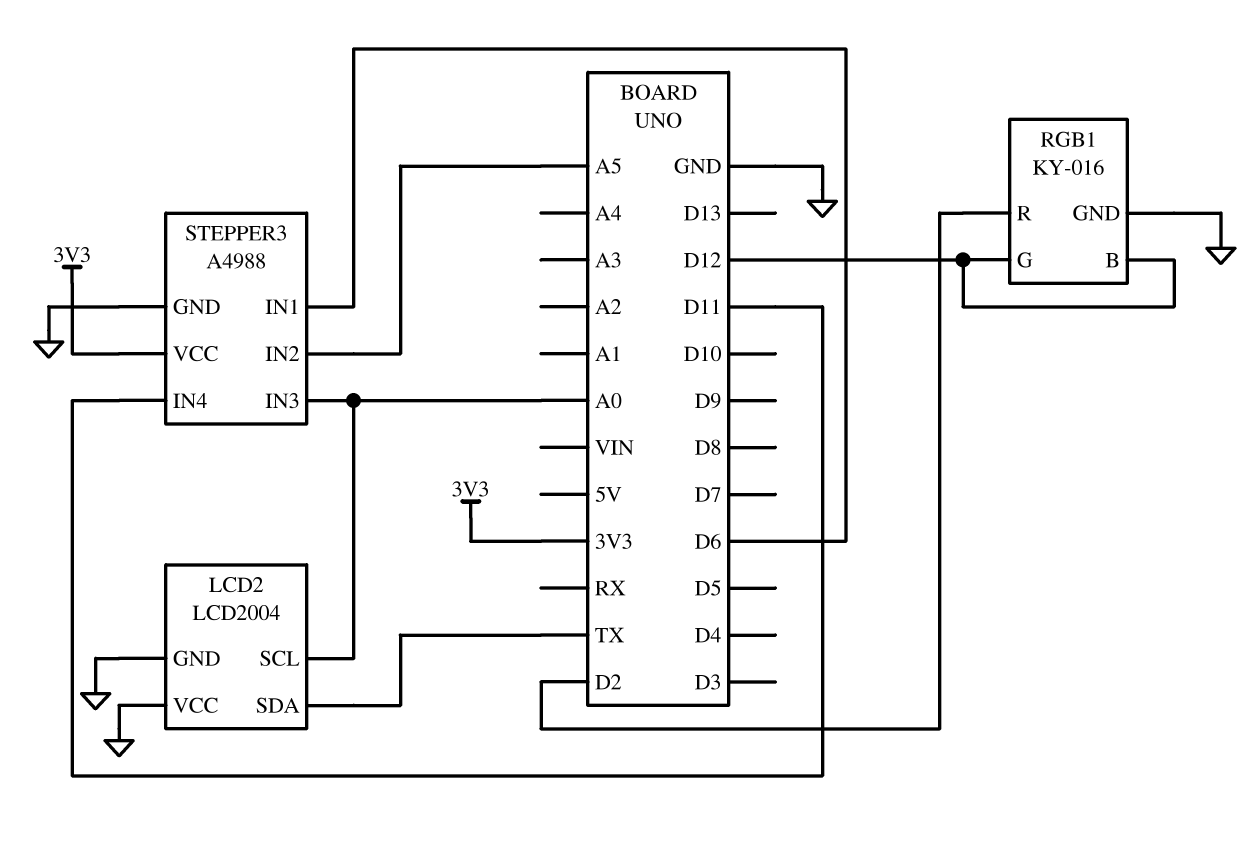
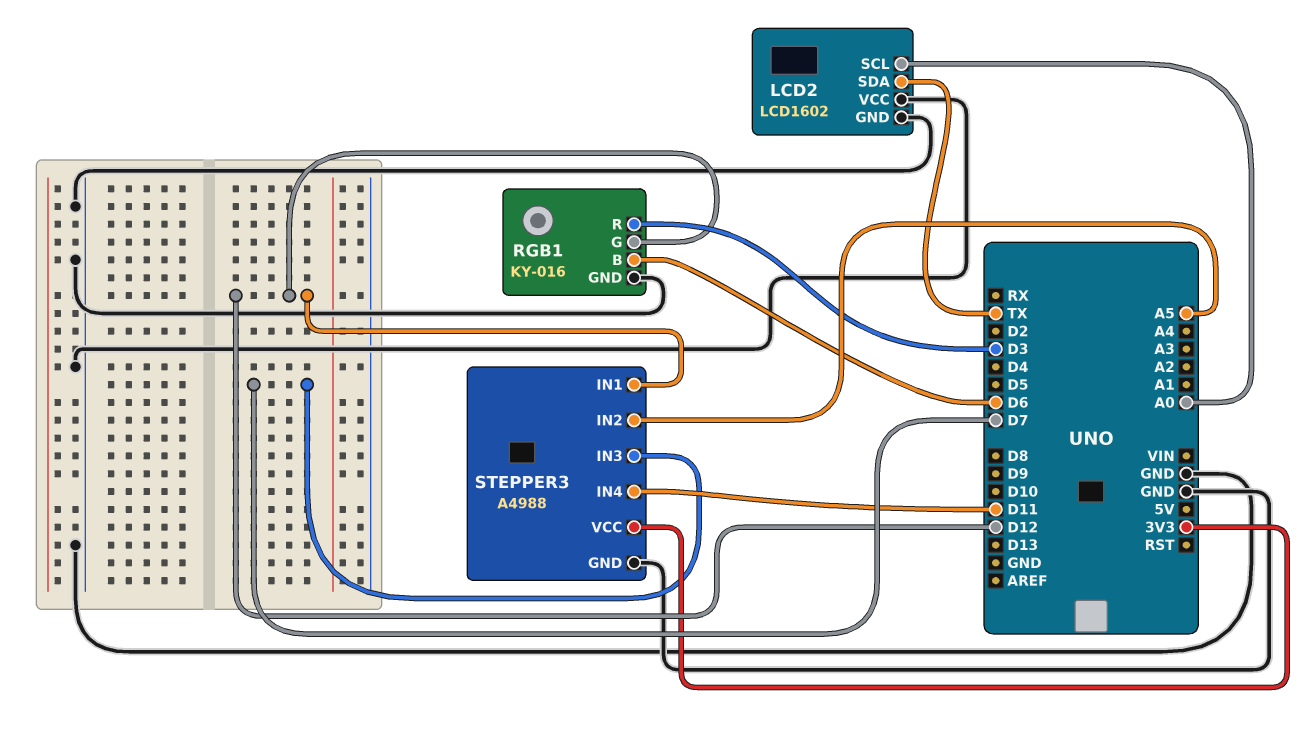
LCD2: LCD2004 -> LCD1602
RGB1 pin B: D12 -> D6
RGB1 pin R: D2 -> D3
STEPPER3 pin IN1: D6 -> D12
STEPPER3 pin IN3: A0 -> D7

